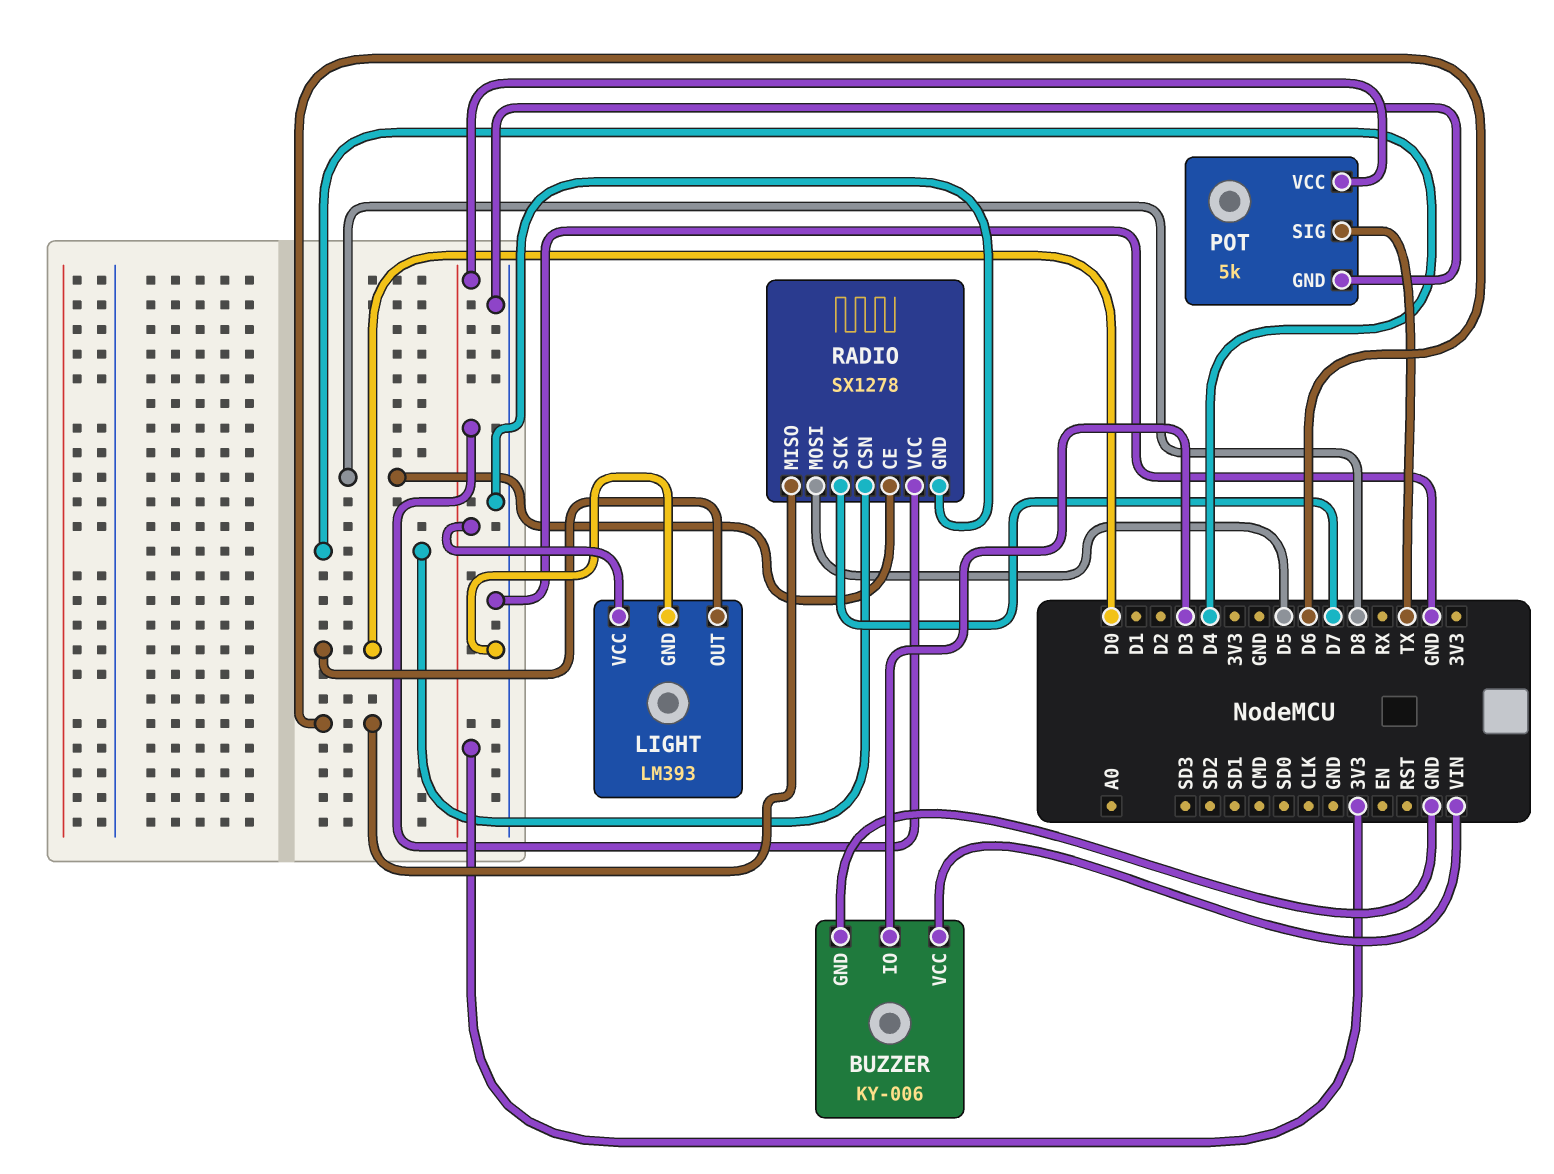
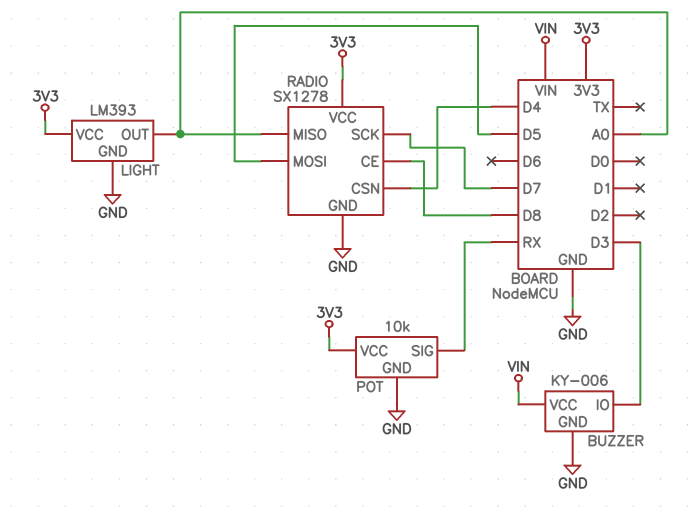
LIGHT pin OUT: D0 -> A0
POT: 5k -> 10k
POT pin SIG: TX -> RX
RADIO pin MISO: D6 -> A0

